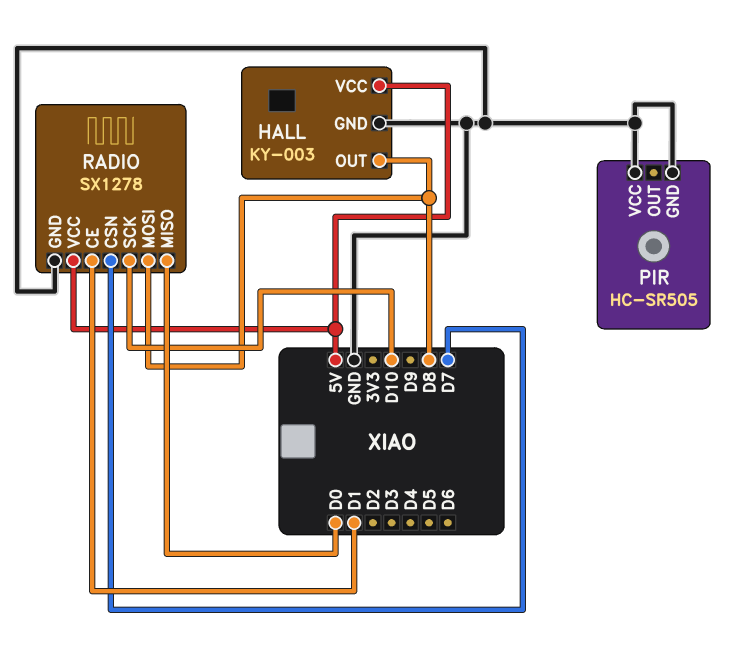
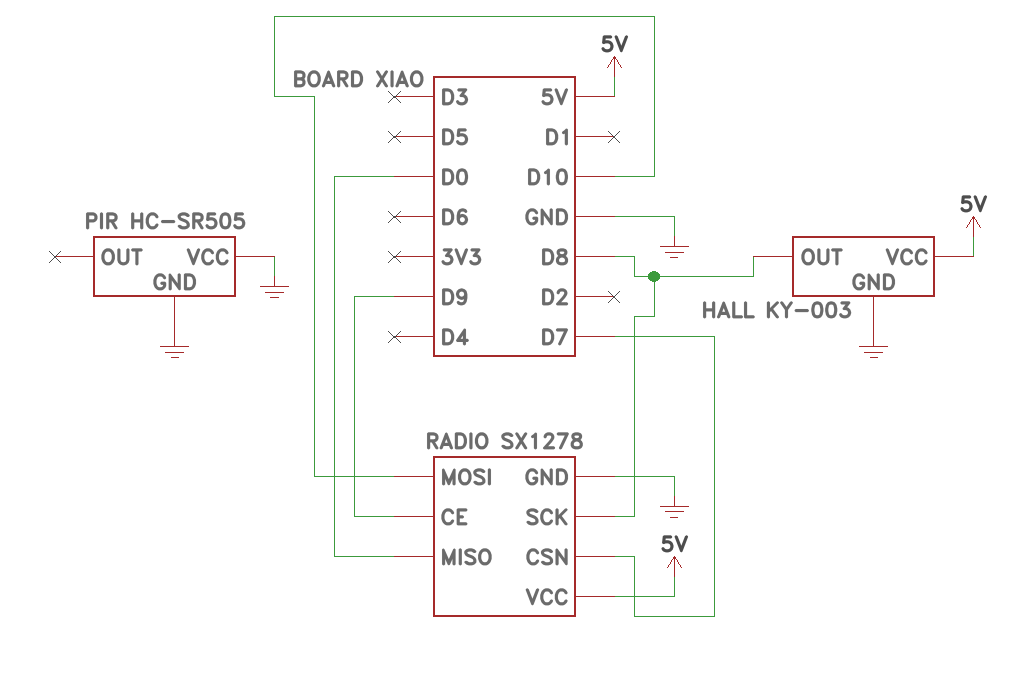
RADIO pin CE: D1 -> D9
RADIO pin MOSI: D8 -> D10
RADIO pin SCK: D10 -> D8

